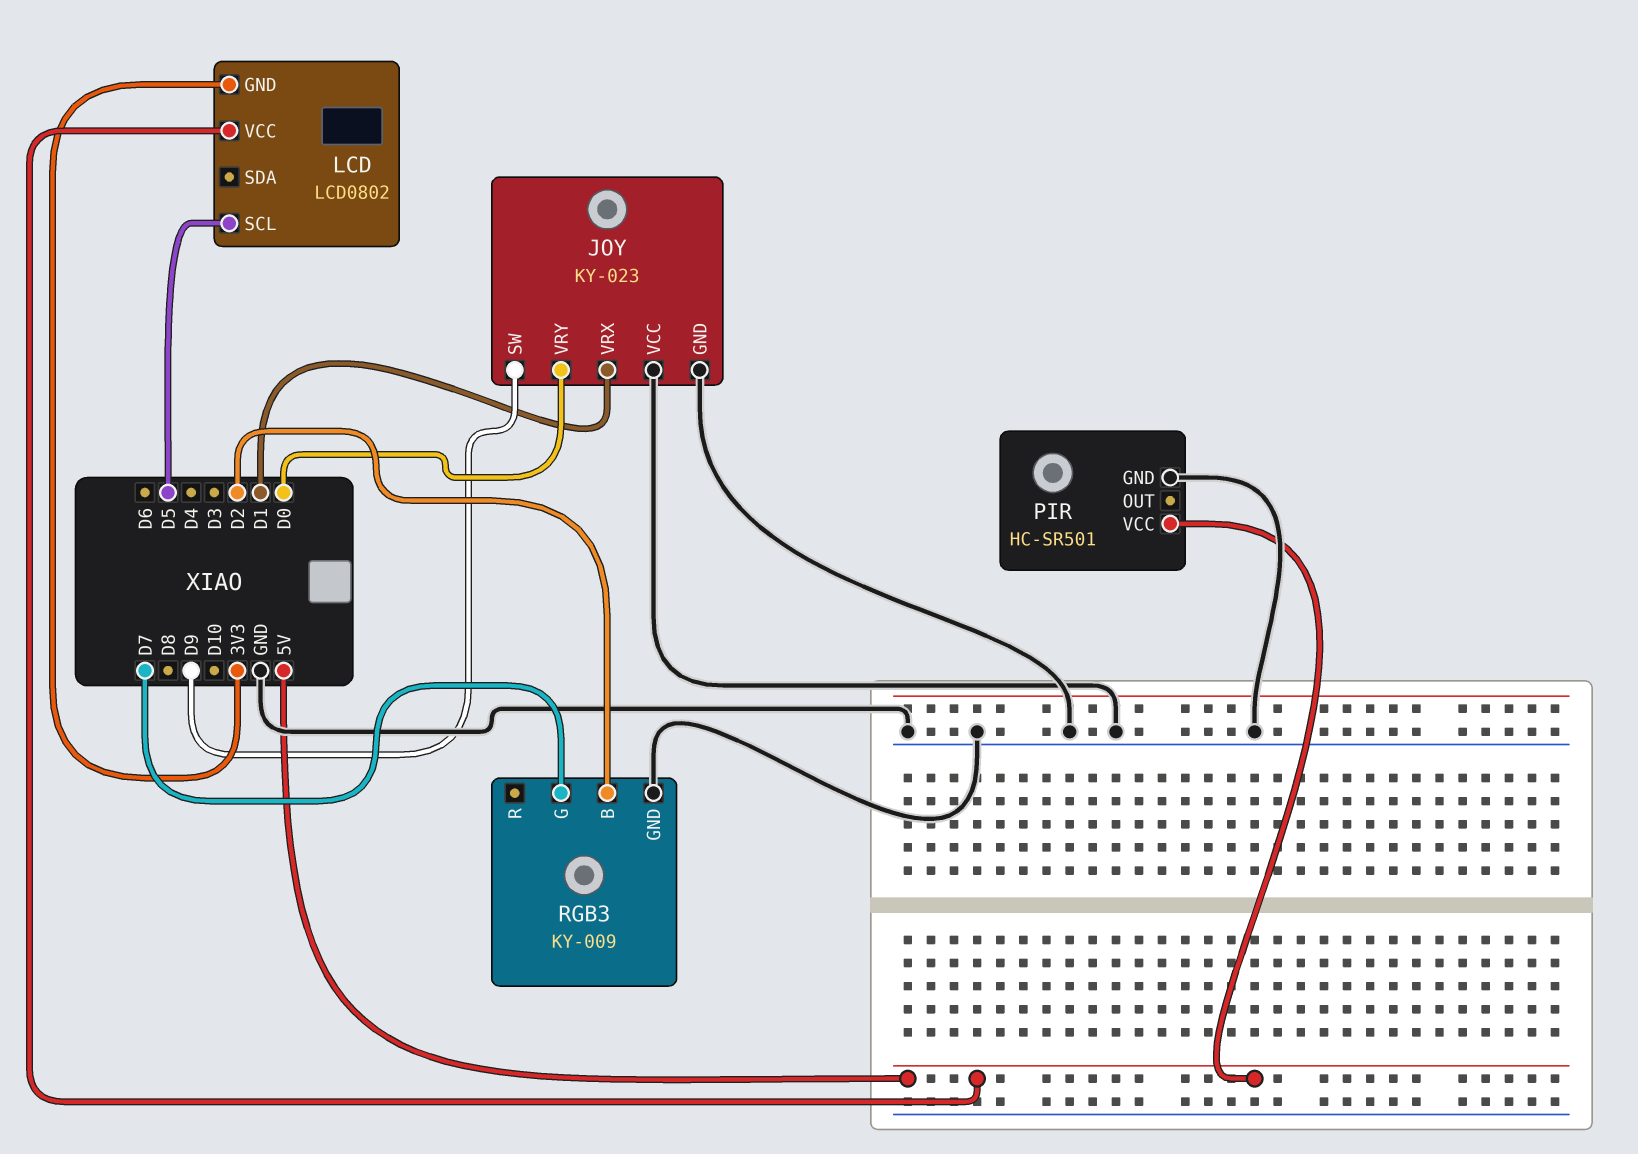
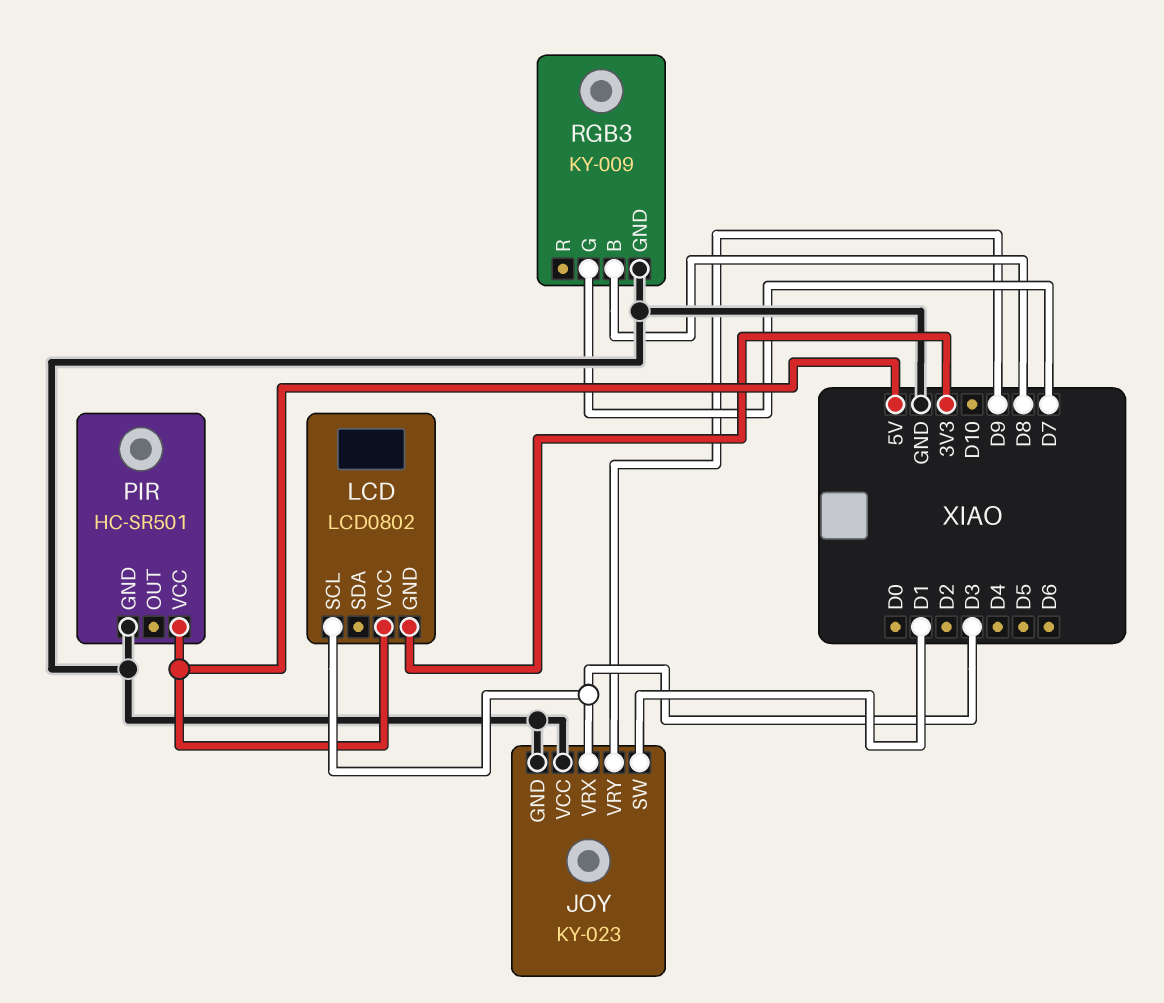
JOY pin SW: D9 -> D1
JOY pin VRX: D1 -> D3
JOY pin VRY: D0 -> D9
LCD pin SCL: D5 -> D3
RGB3 pin B: D2 -> D8

